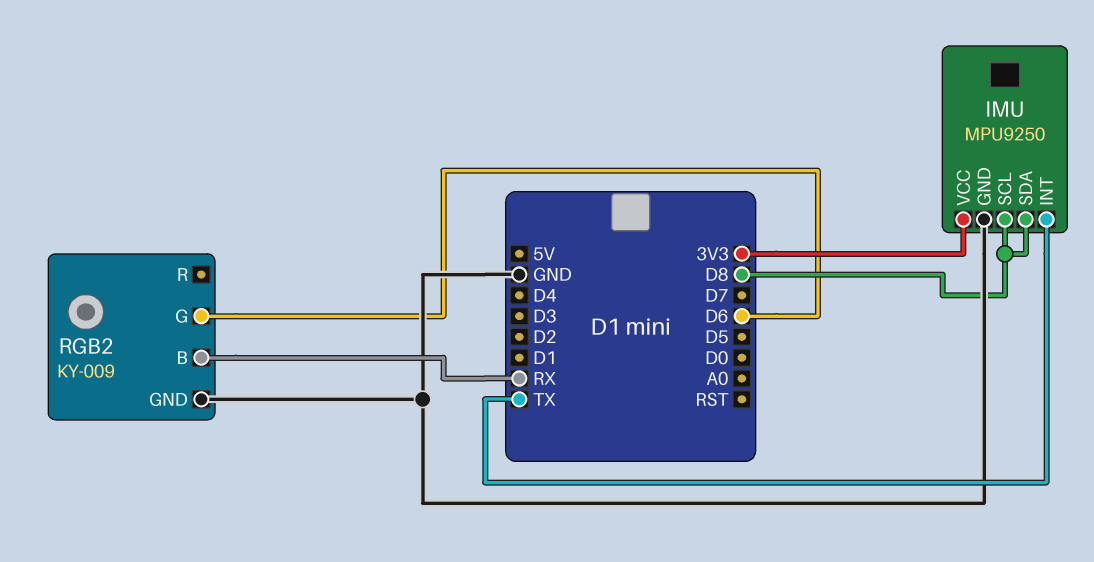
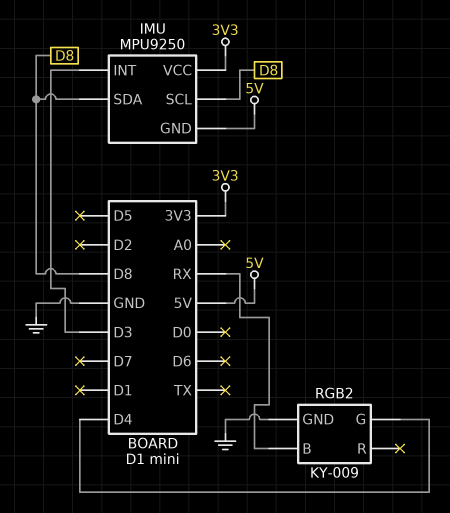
IMU pin GND: GND -> 5V
IMU pin INT: TX -> D3
RGB2 pin G: D6 -> D4

